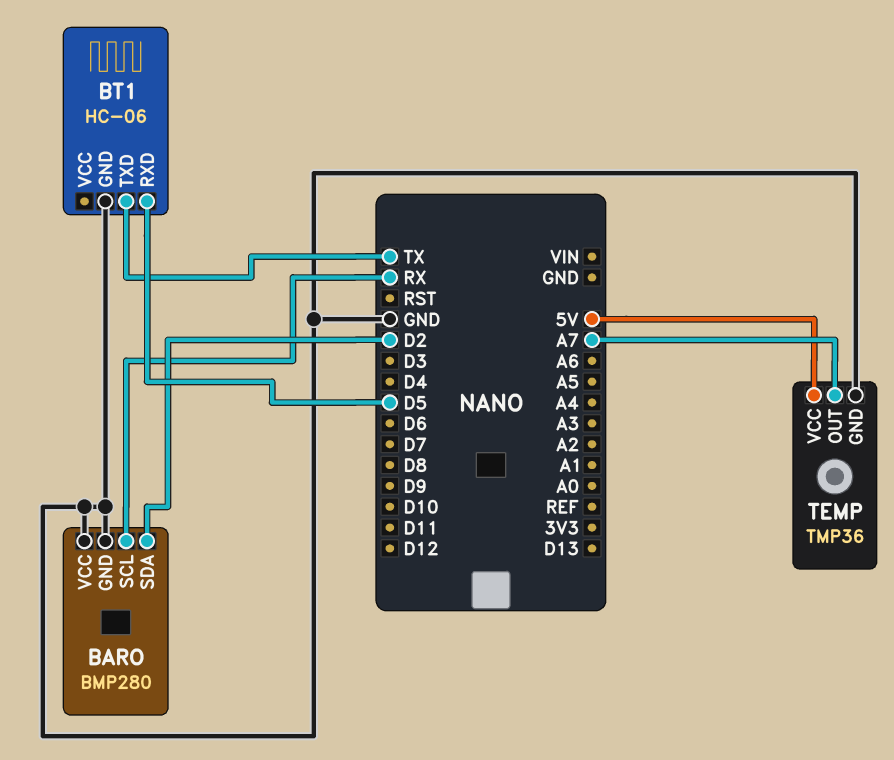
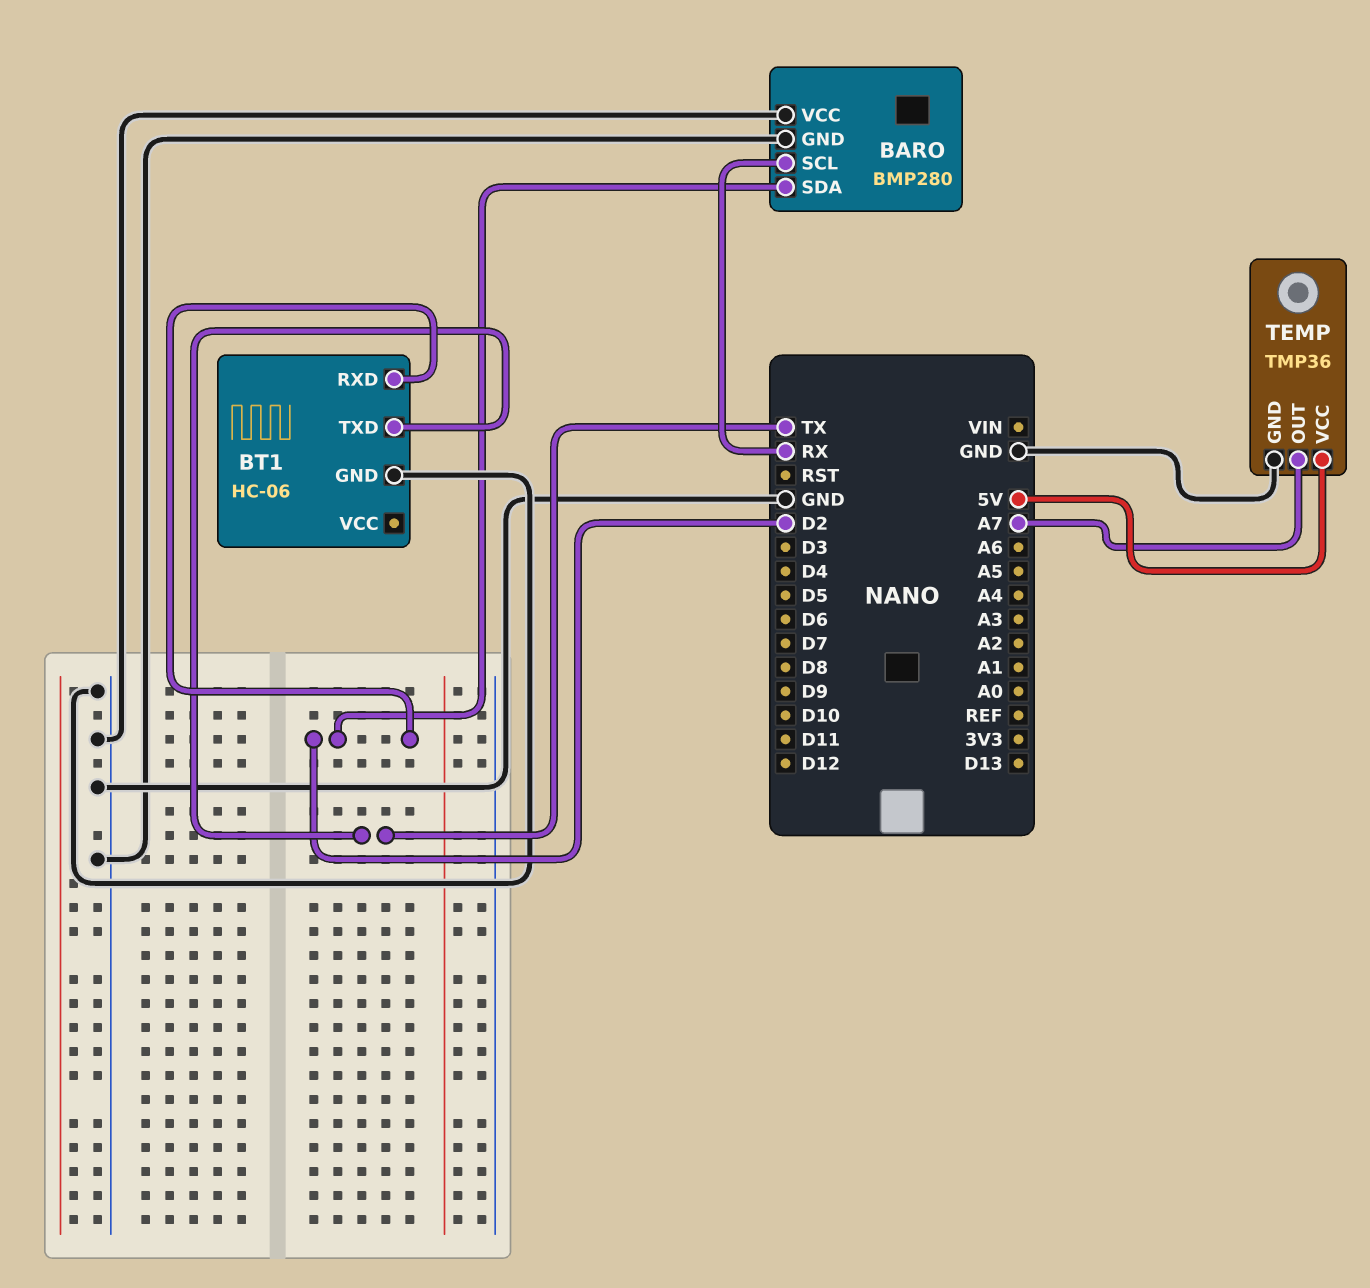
BT1 pin RXD: D5 -> D2

